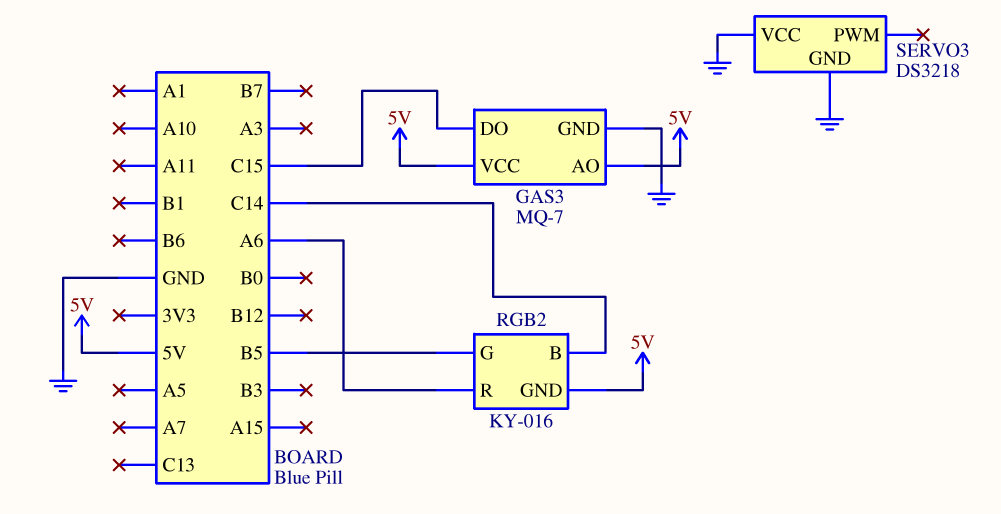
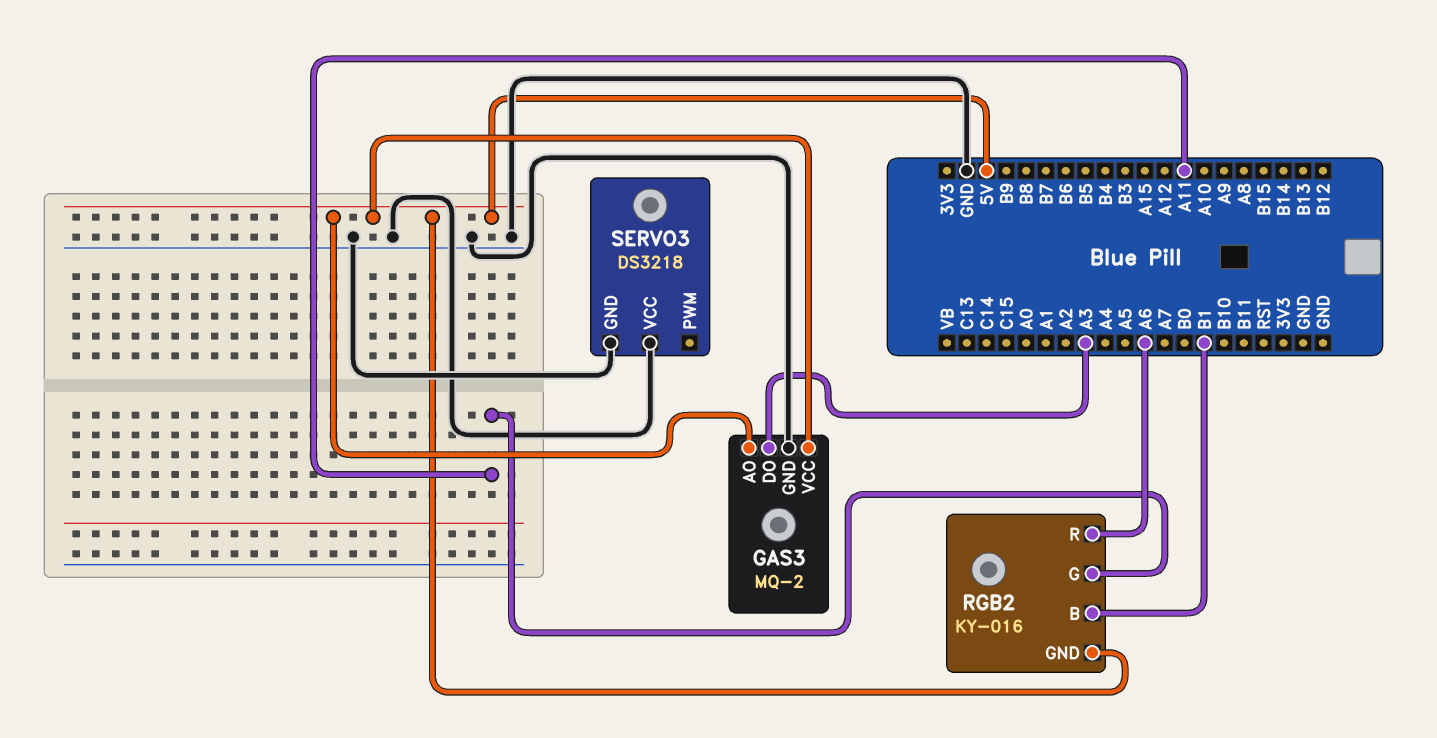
GAS3: MQ-7 -> MQ-2
GAS3 pin DO: C15 -> A3
RGB2 pin B: C14 -> B1
RGB2 pin G: B5 -> A11

